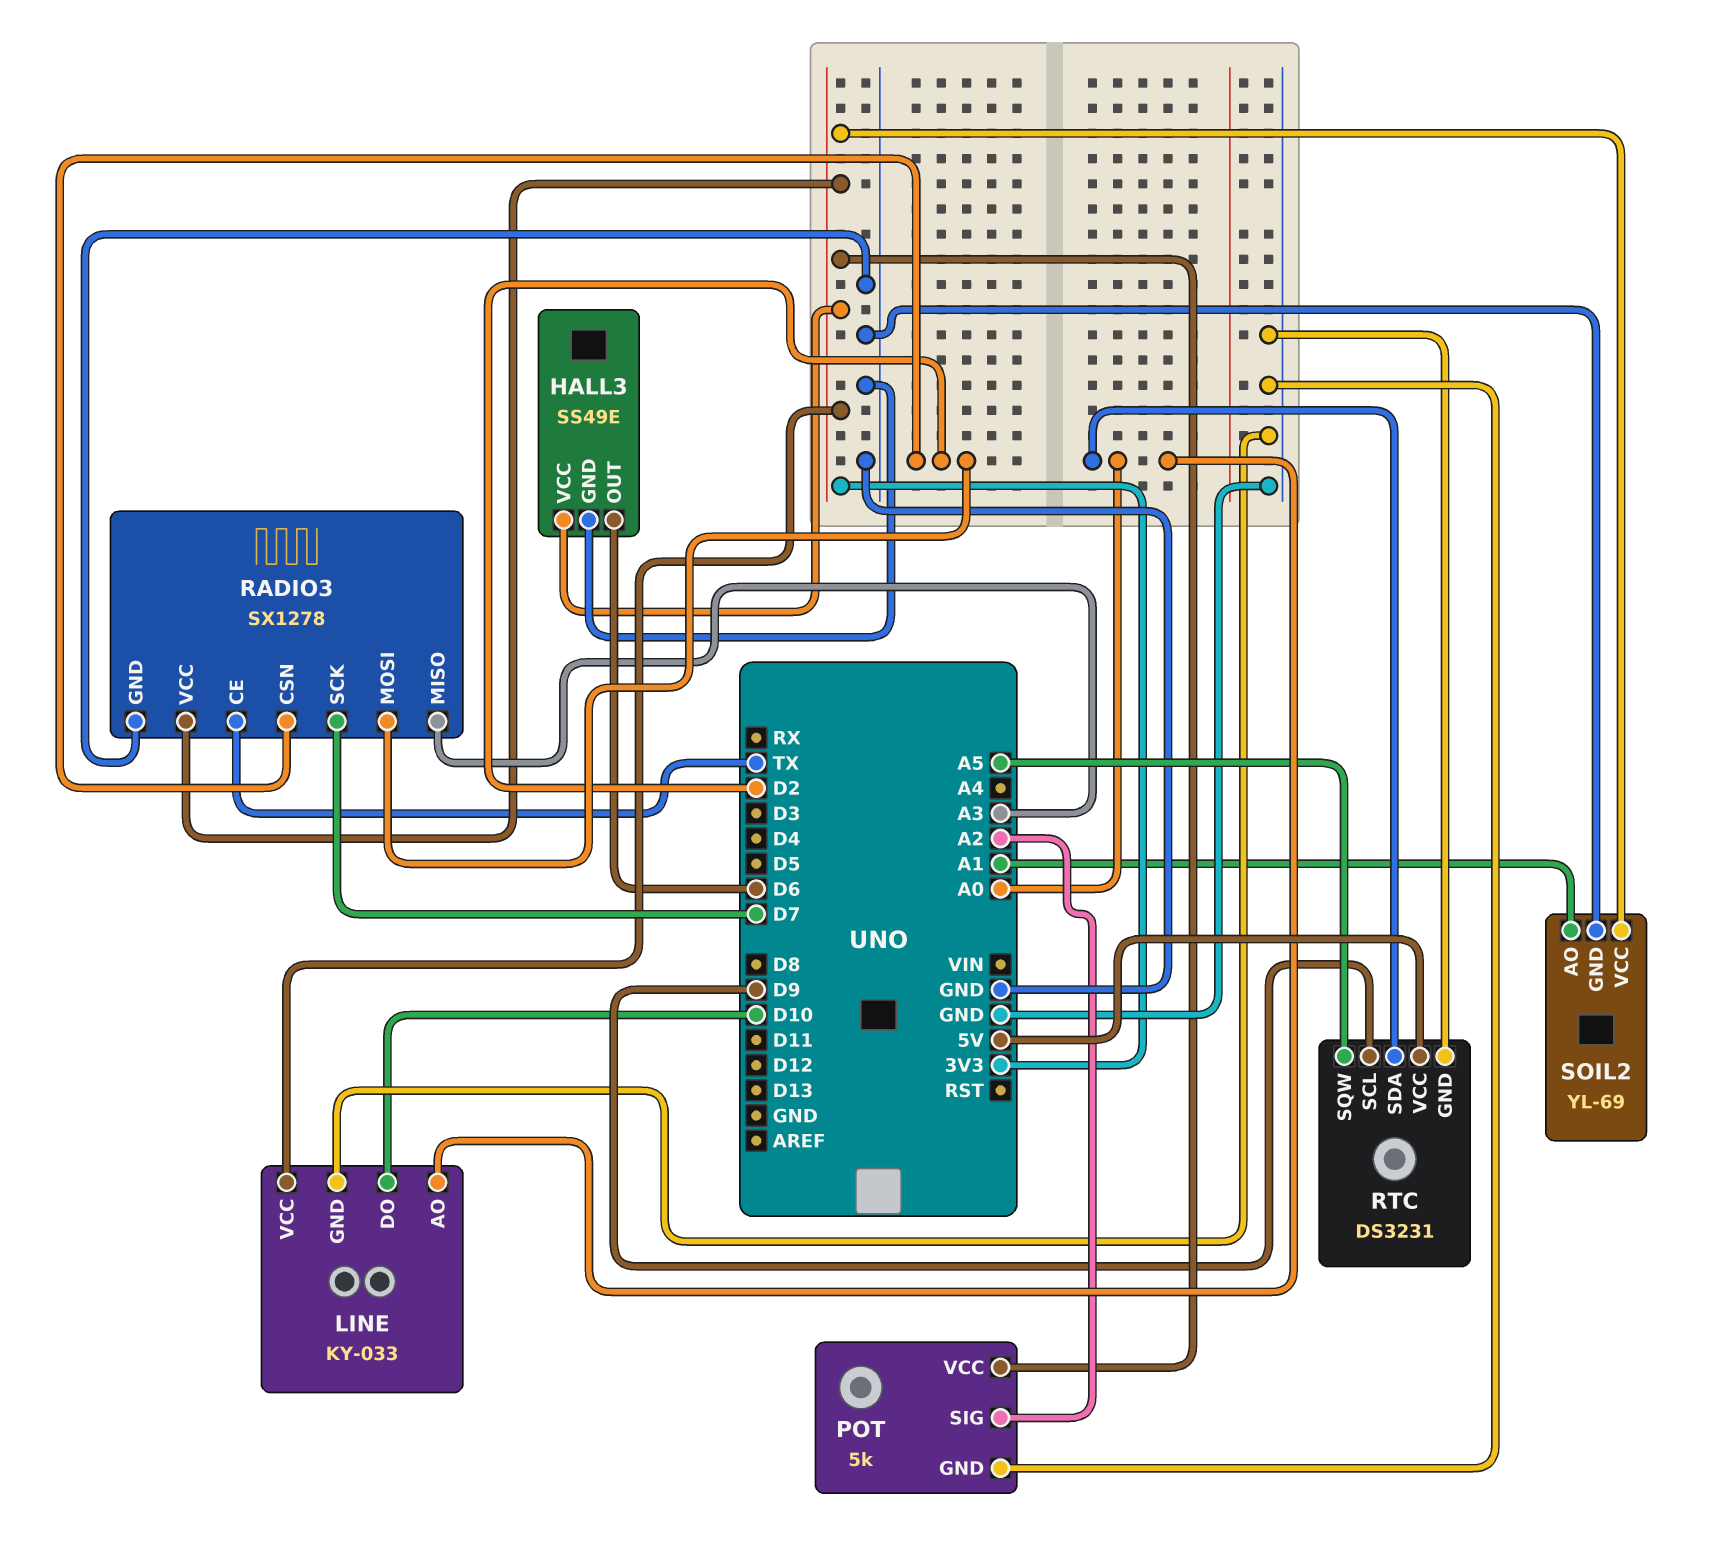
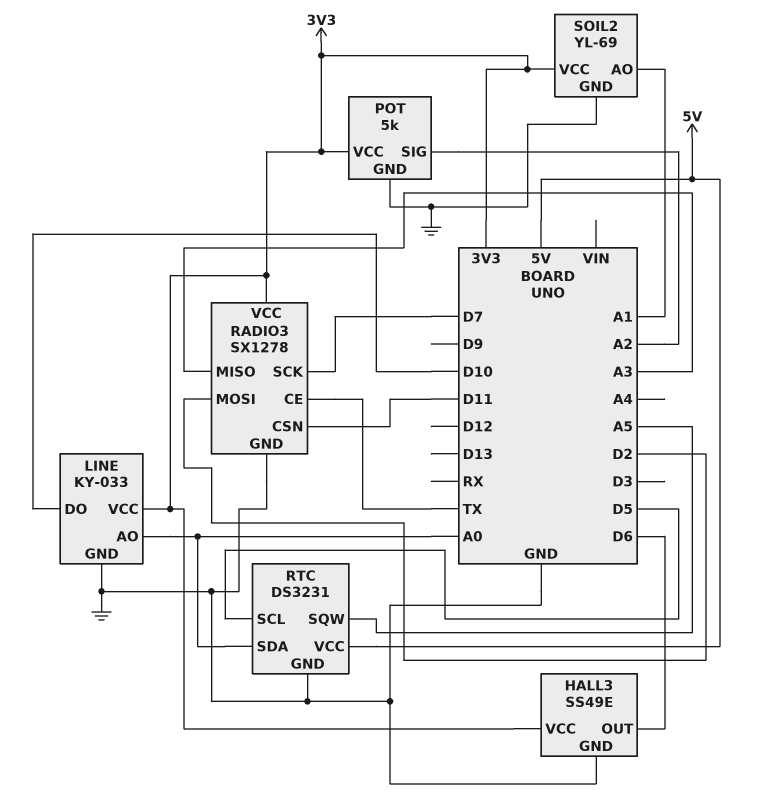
RADIO3 pin CSN: D2 -> D11
RTC pin SCL: D9 -> D5

